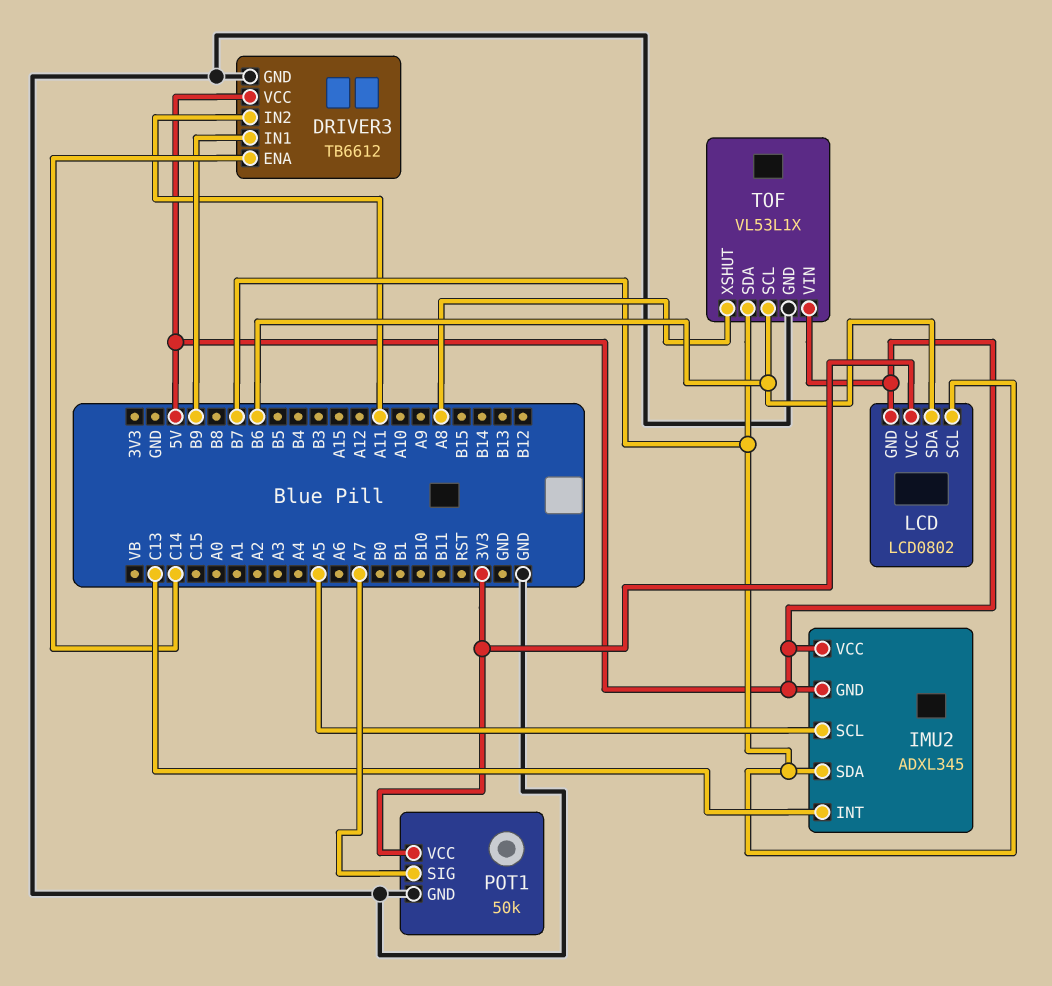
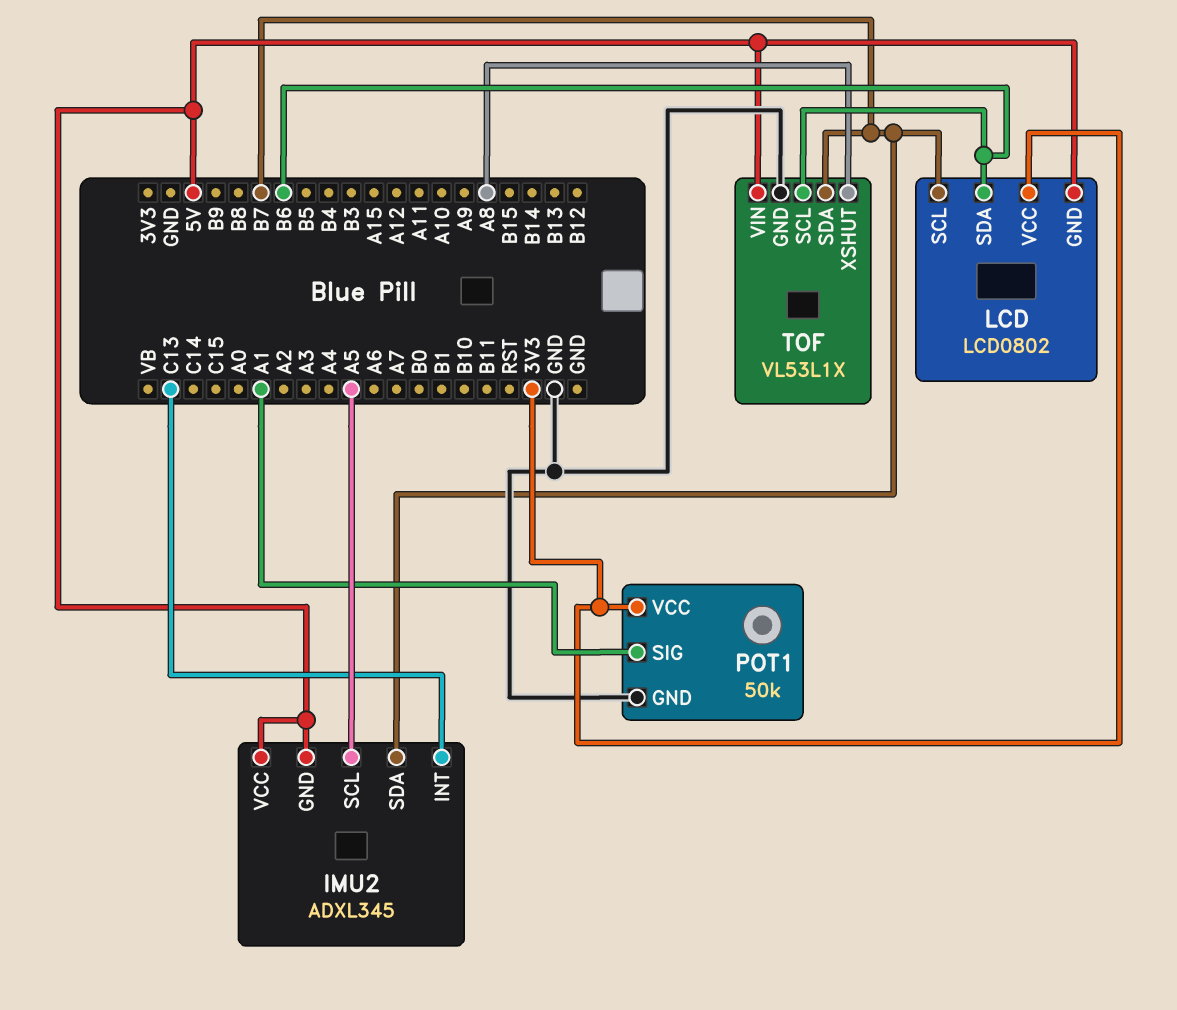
DRIVER3: TB6612 -> none
DRIVER3 pin ENA: C14 -> none
DRIVER3 pin GND: GND -> none
DRIVER3 pin IN1: B9 -> none
DRIVER3 pin IN2: A11 -> none
DRIVER3 pin VCC: 5V -> none
POT1 pin SIG: A7 -> A1

